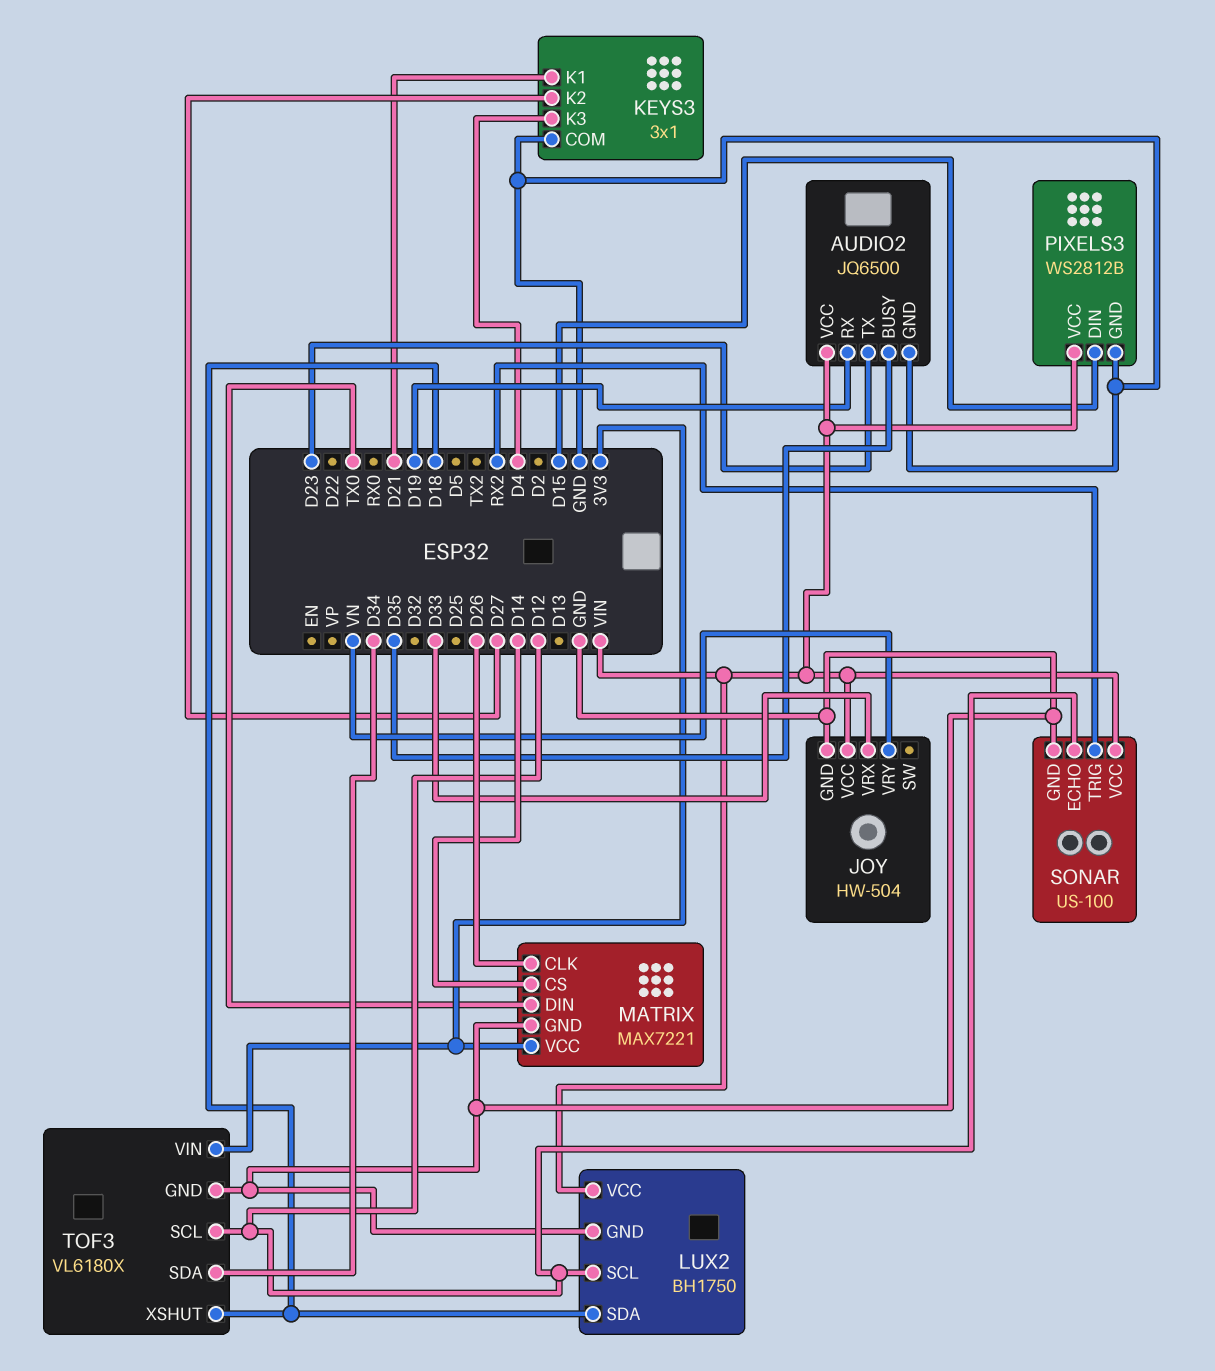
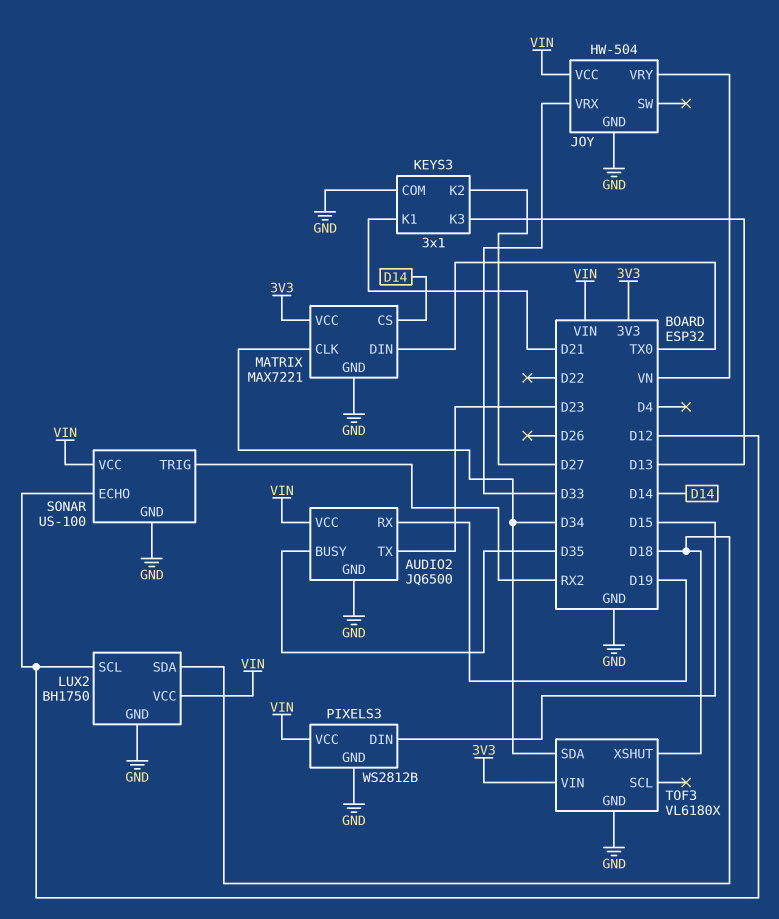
KEYS3 pin K3: D4 -> D13
MATRIX pin CLK: D26 -> D34
TOF3 pin SCL: D12 -> none

